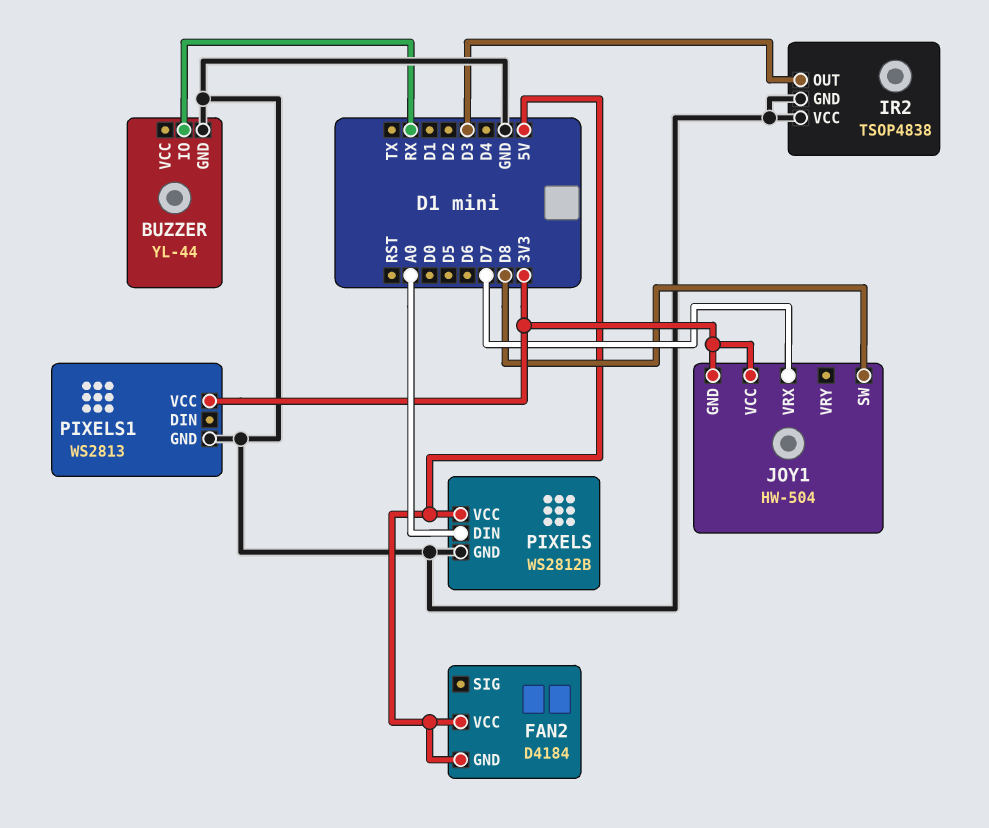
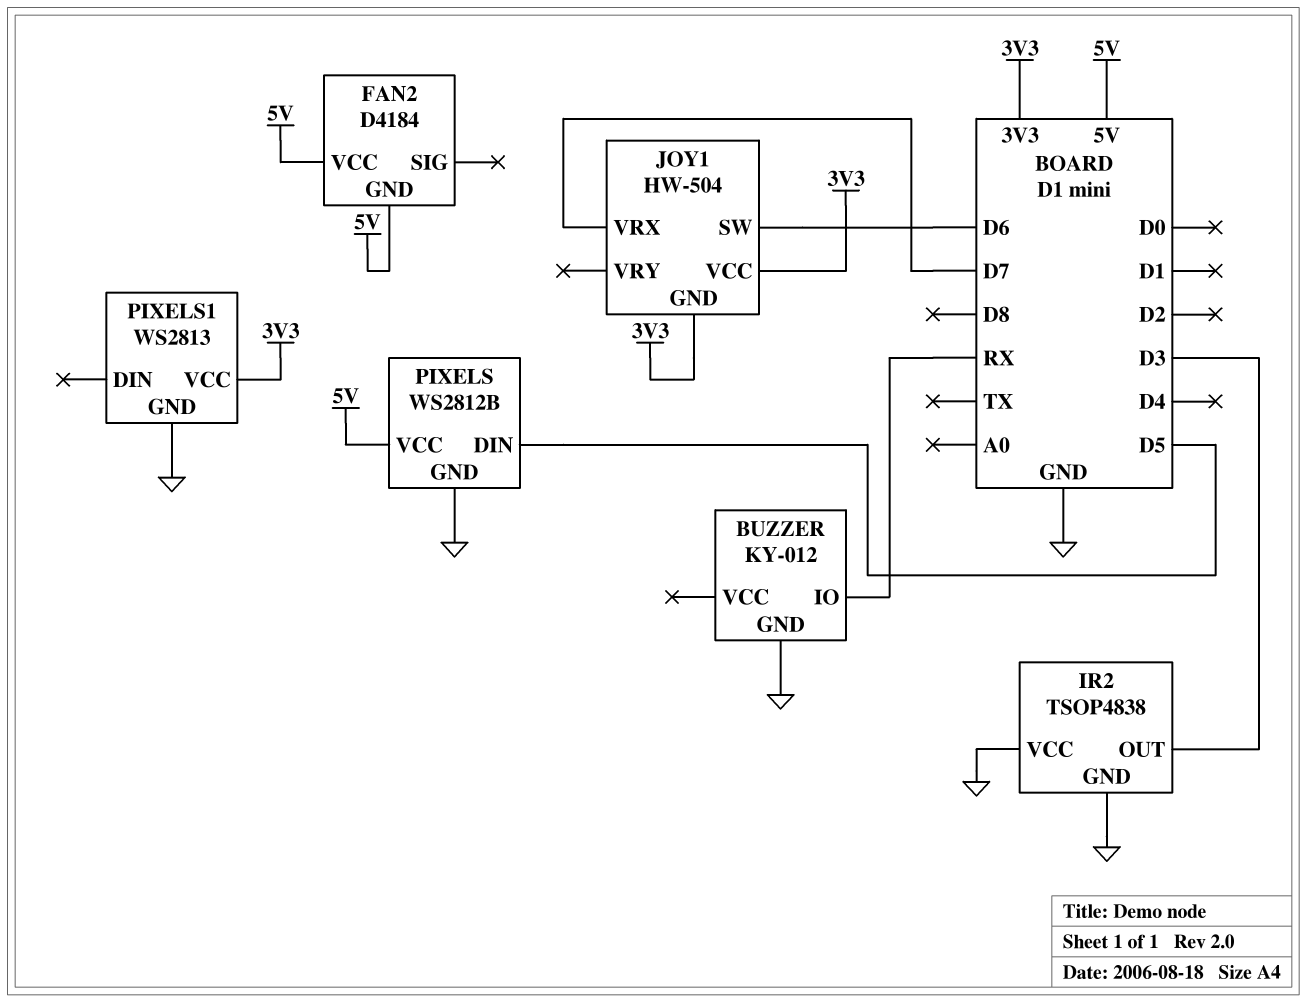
BUZZER: YL-44 -> KY-012
JOY1 pin SW: D8 -> D6
PIXELS pin DIN: A0 -> D5

